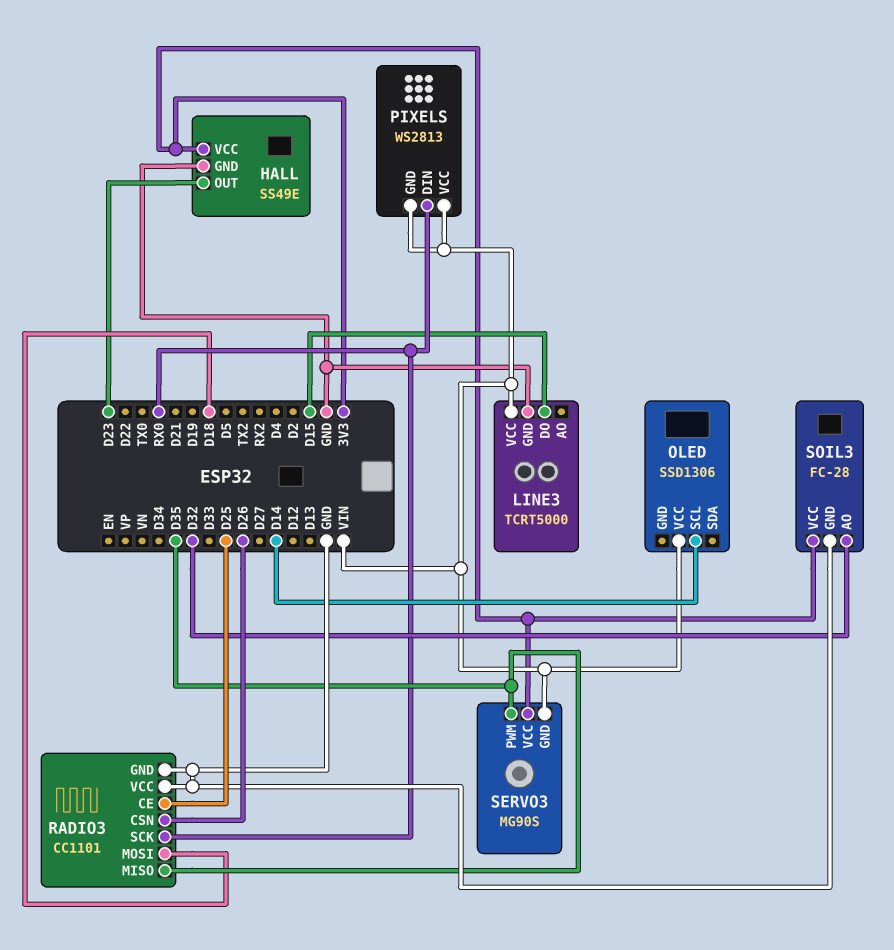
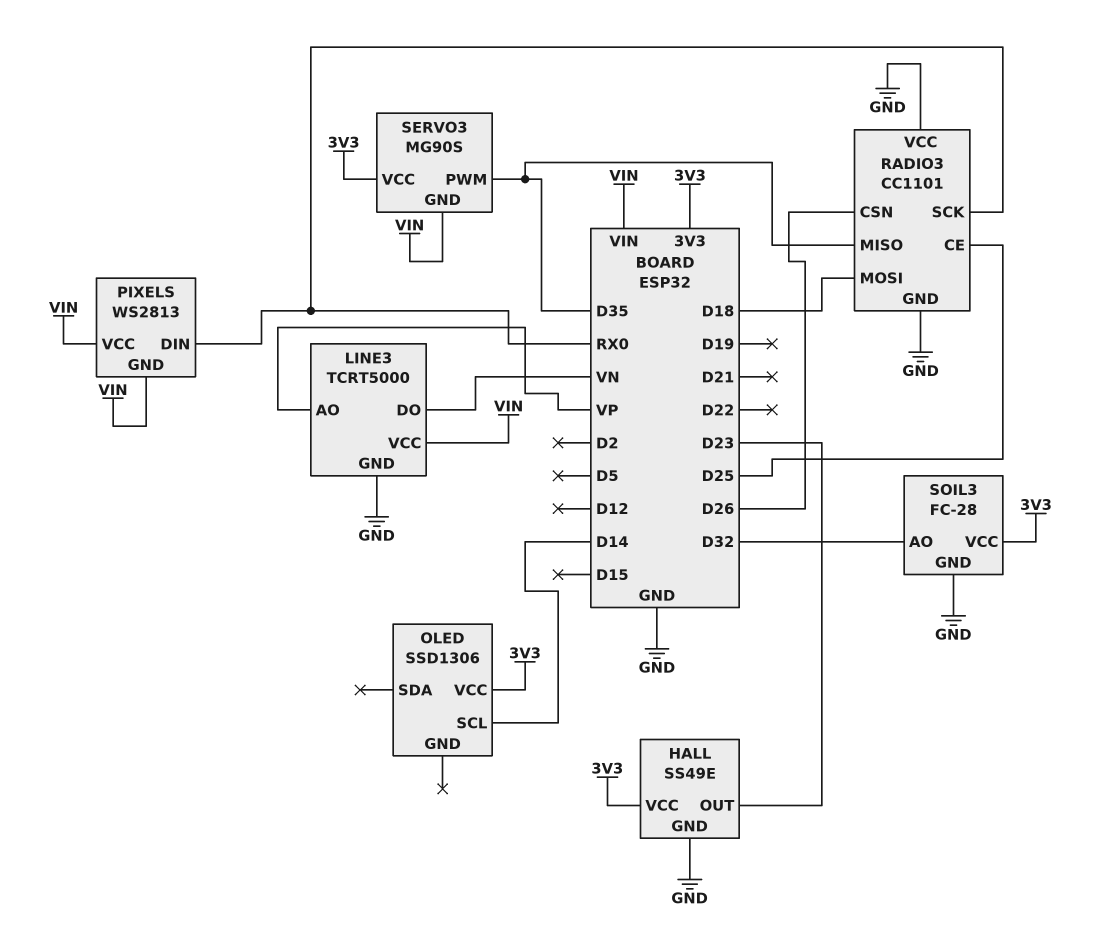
LINE3 pin AO: none -> VP
LINE3 pin DO: D15 -> VN
OLED pin VCC: VIN -> 3V3

